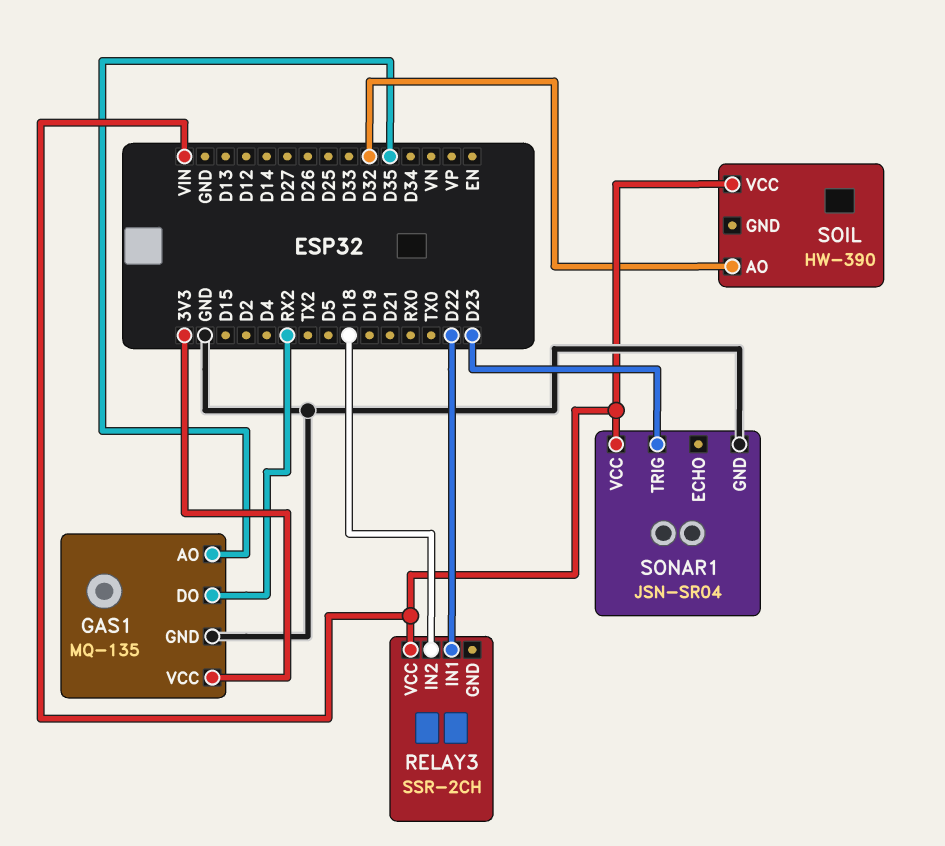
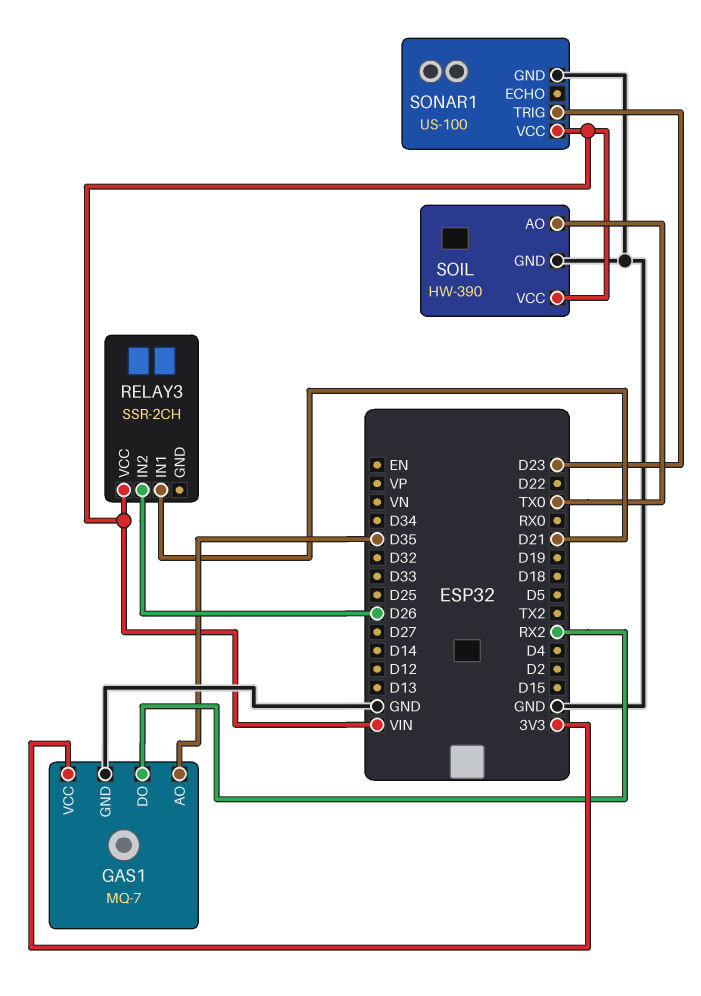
GAS1: MQ-135 -> MQ-7
RELAY3 pin IN1: D22 -> D21
RELAY3 pin IN2: D18 -> D26
SOIL pin AO: D32 -> TX0
SOIL pin GND: none -> GND
SONAR1: JSN-SR04 -> US-100

